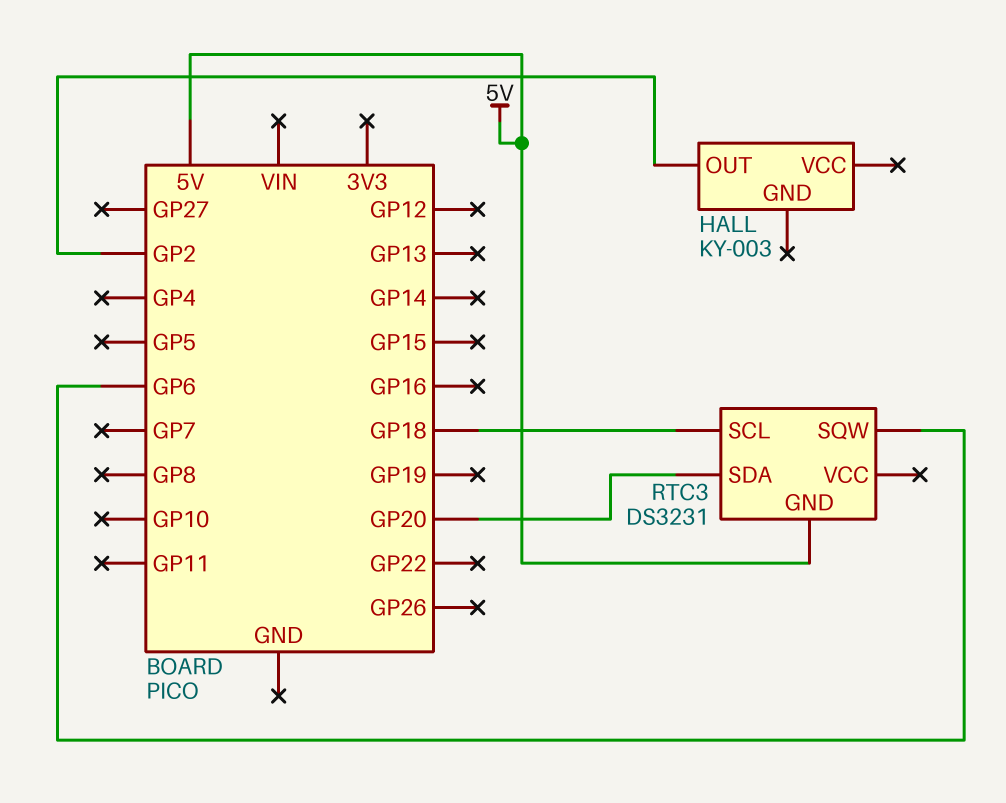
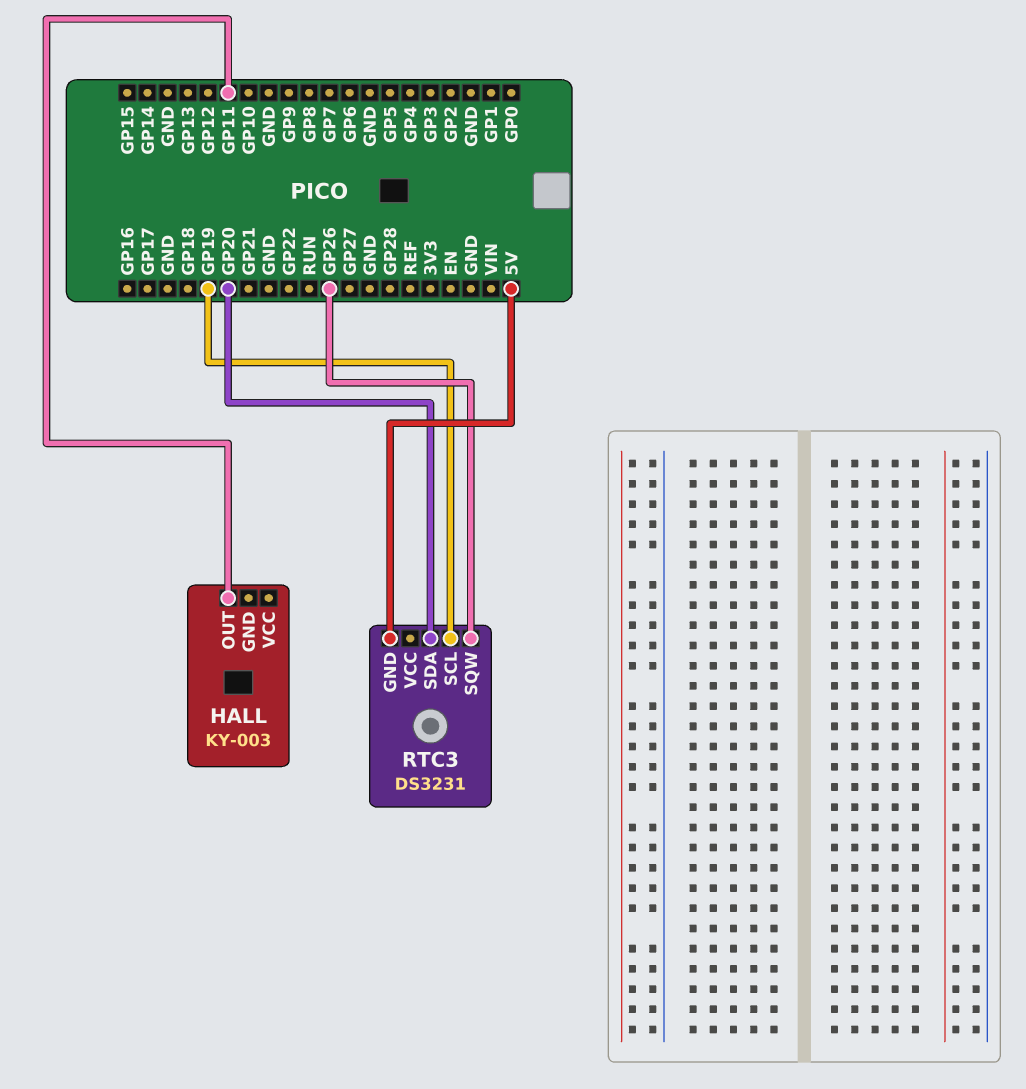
HALL pin OUT: GP2 -> GP11
RTC3 pin SCL: GP18 -> GP19
RTC3 pin SQW: GP6 -> GP26

